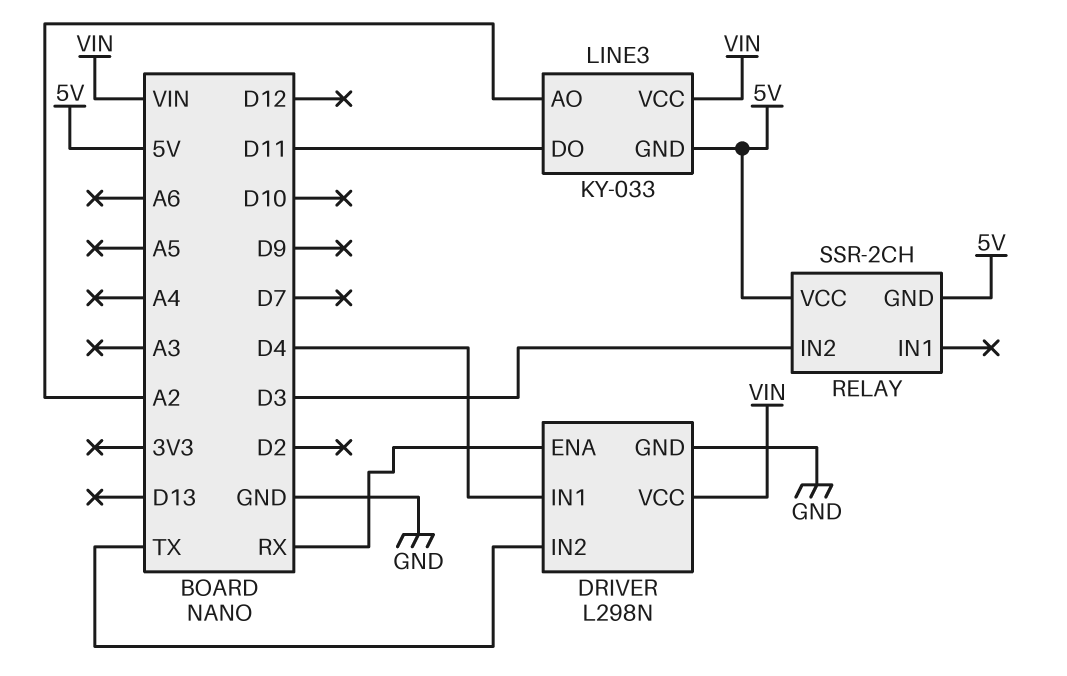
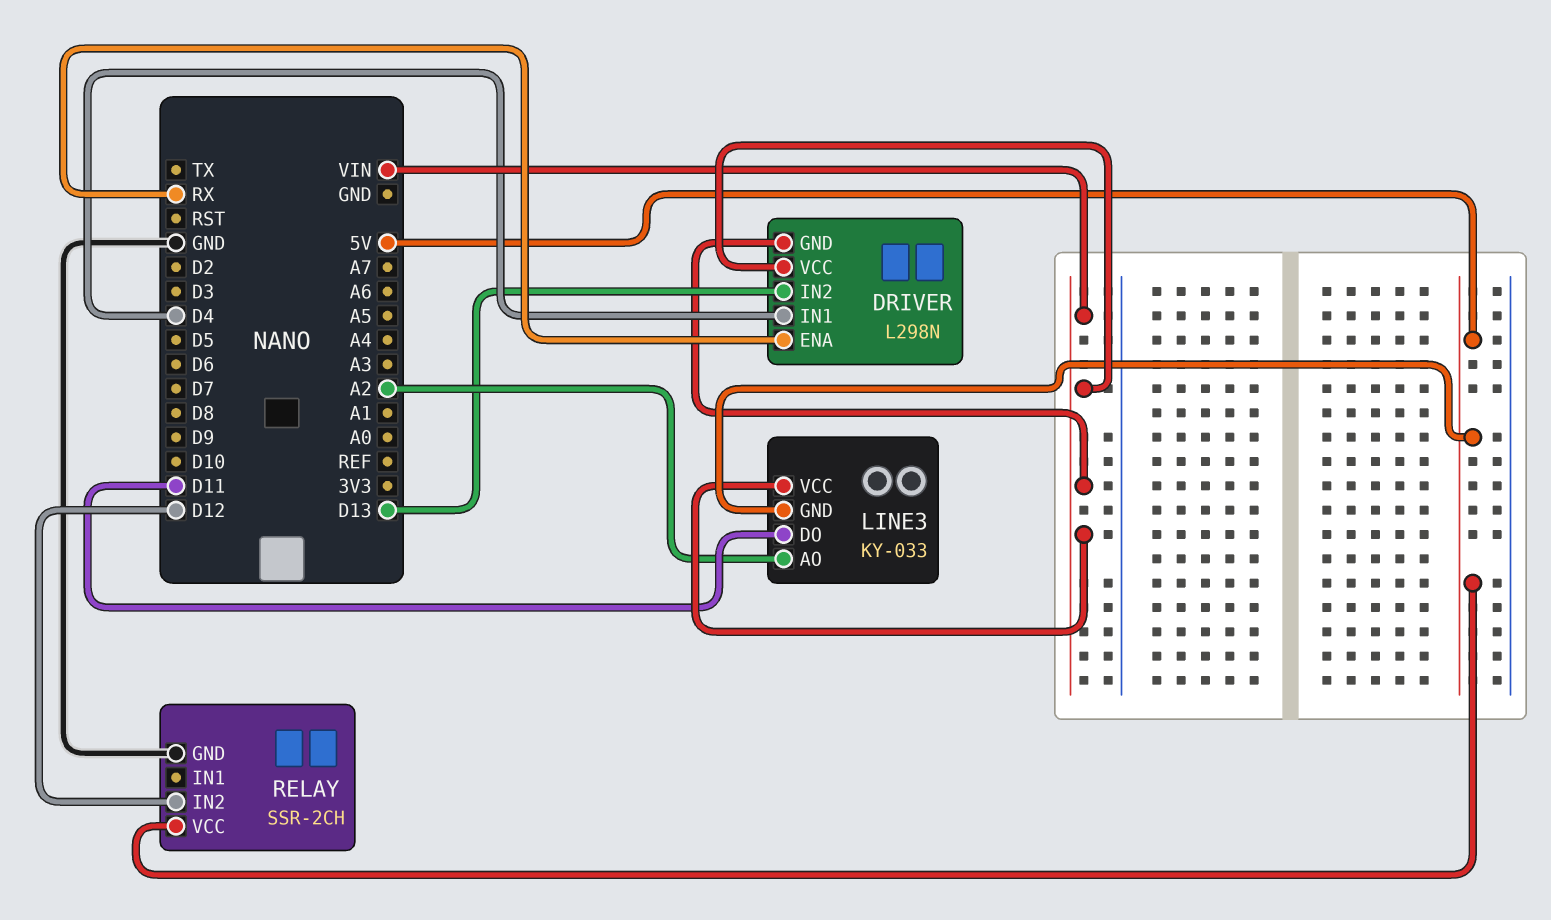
DRIVER pin GND: GND -> VIN
DRIVER pin IN2: TX -> D13
RELAY pin GND: 5V -> GND
RELAY pin IN2: D3 -> D12

